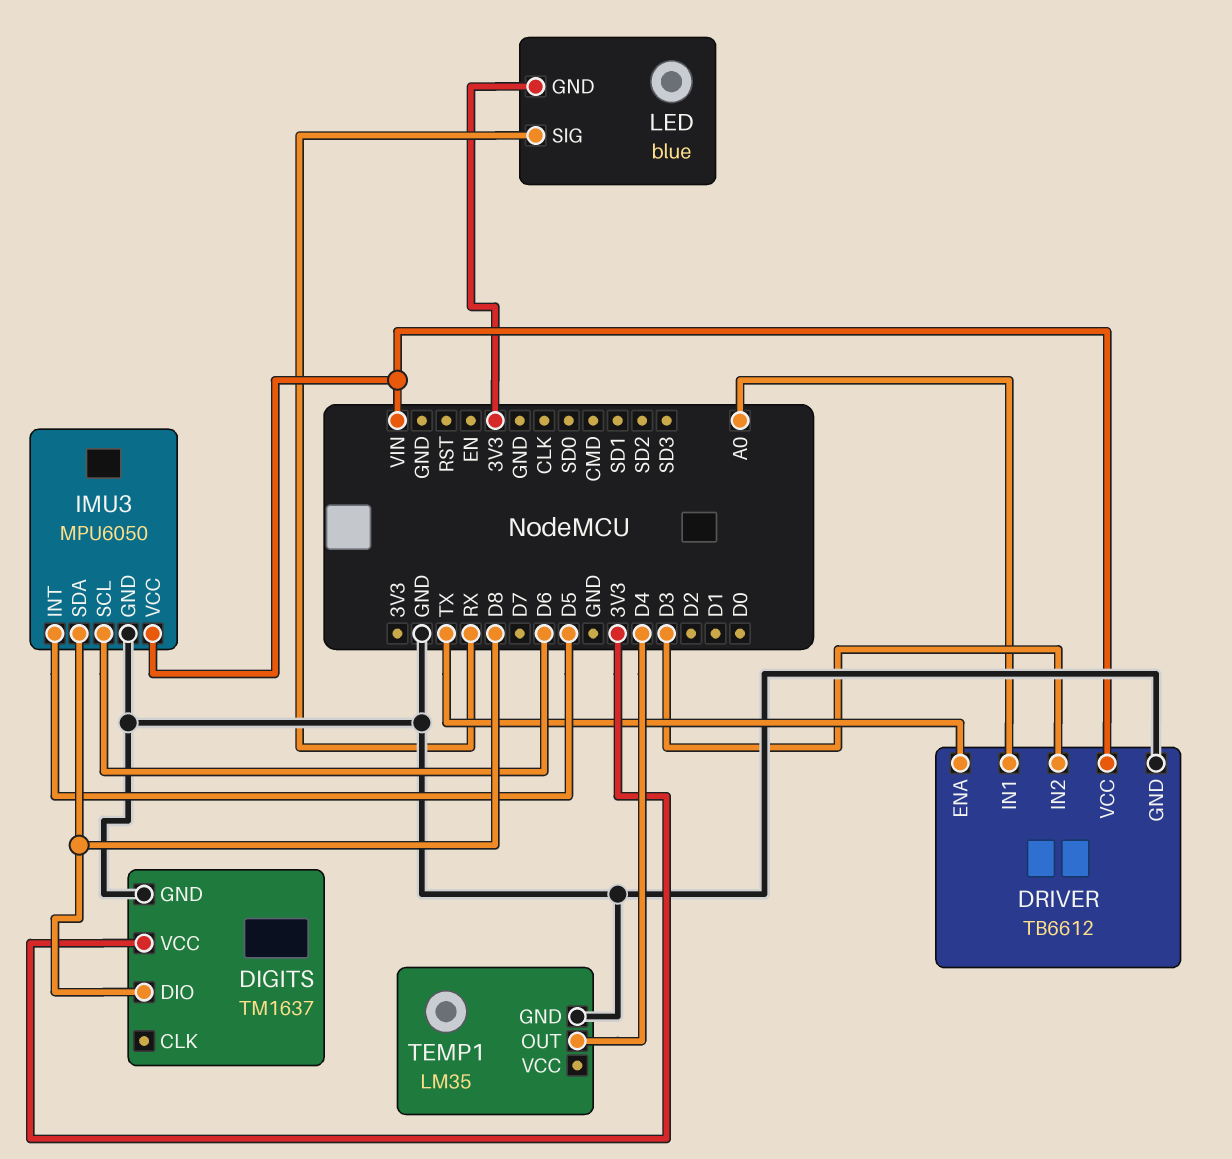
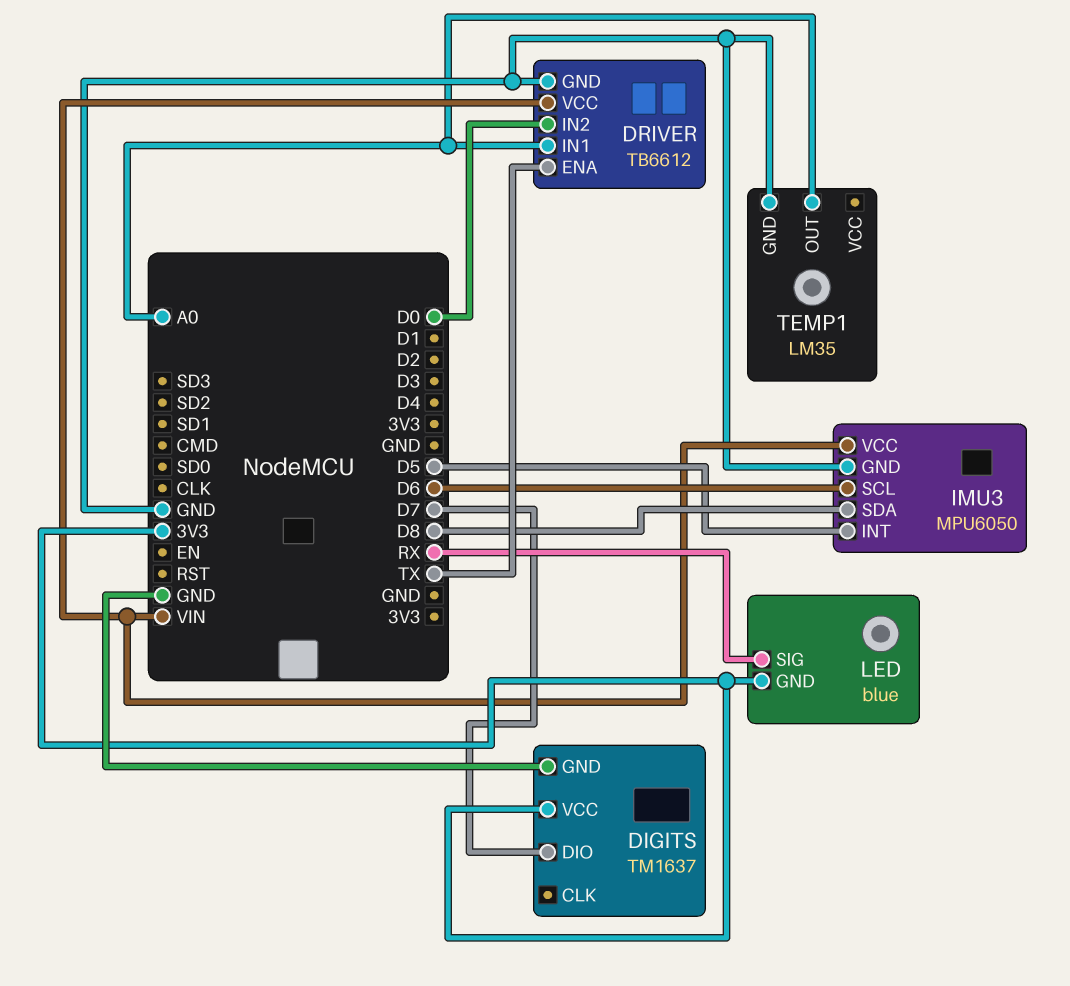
DIGITS pin DIO: D8 -> D7
DRIVER pin IN2: D3 -> D0
TEMP1 pin OUT: D4 -> A0

